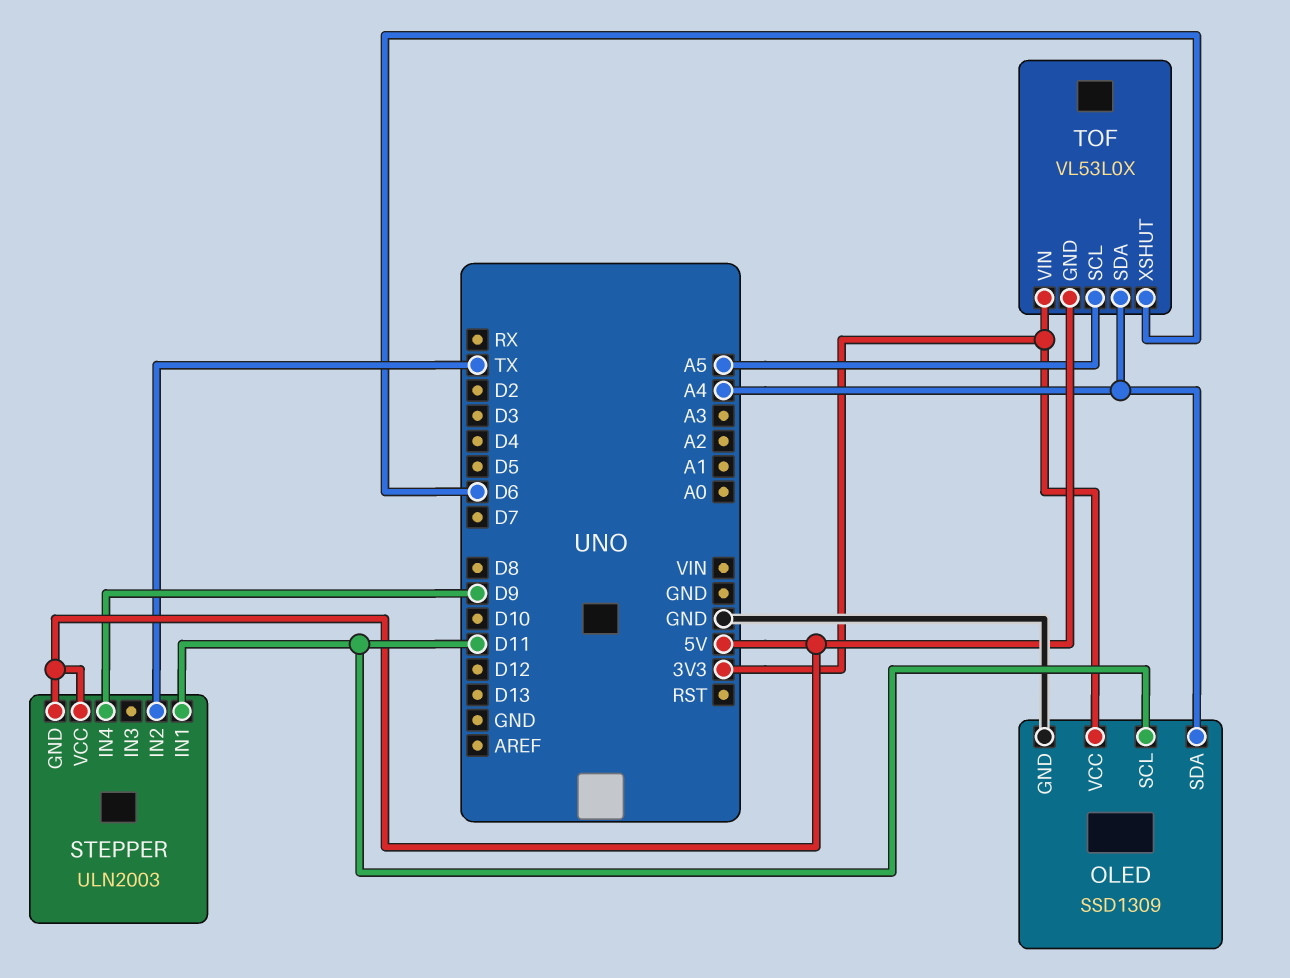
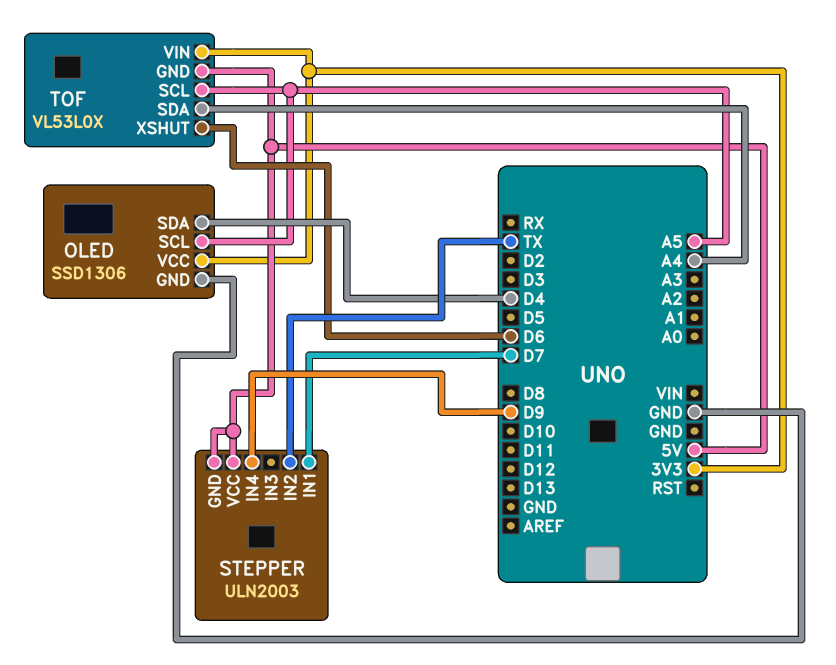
OLED: SSD1309 -> SSD1306
OLED pin SCL: D11 -> A5
OLED pin SDA: A4 -> D4
STEPPER pin IN1: D11 -> D7

